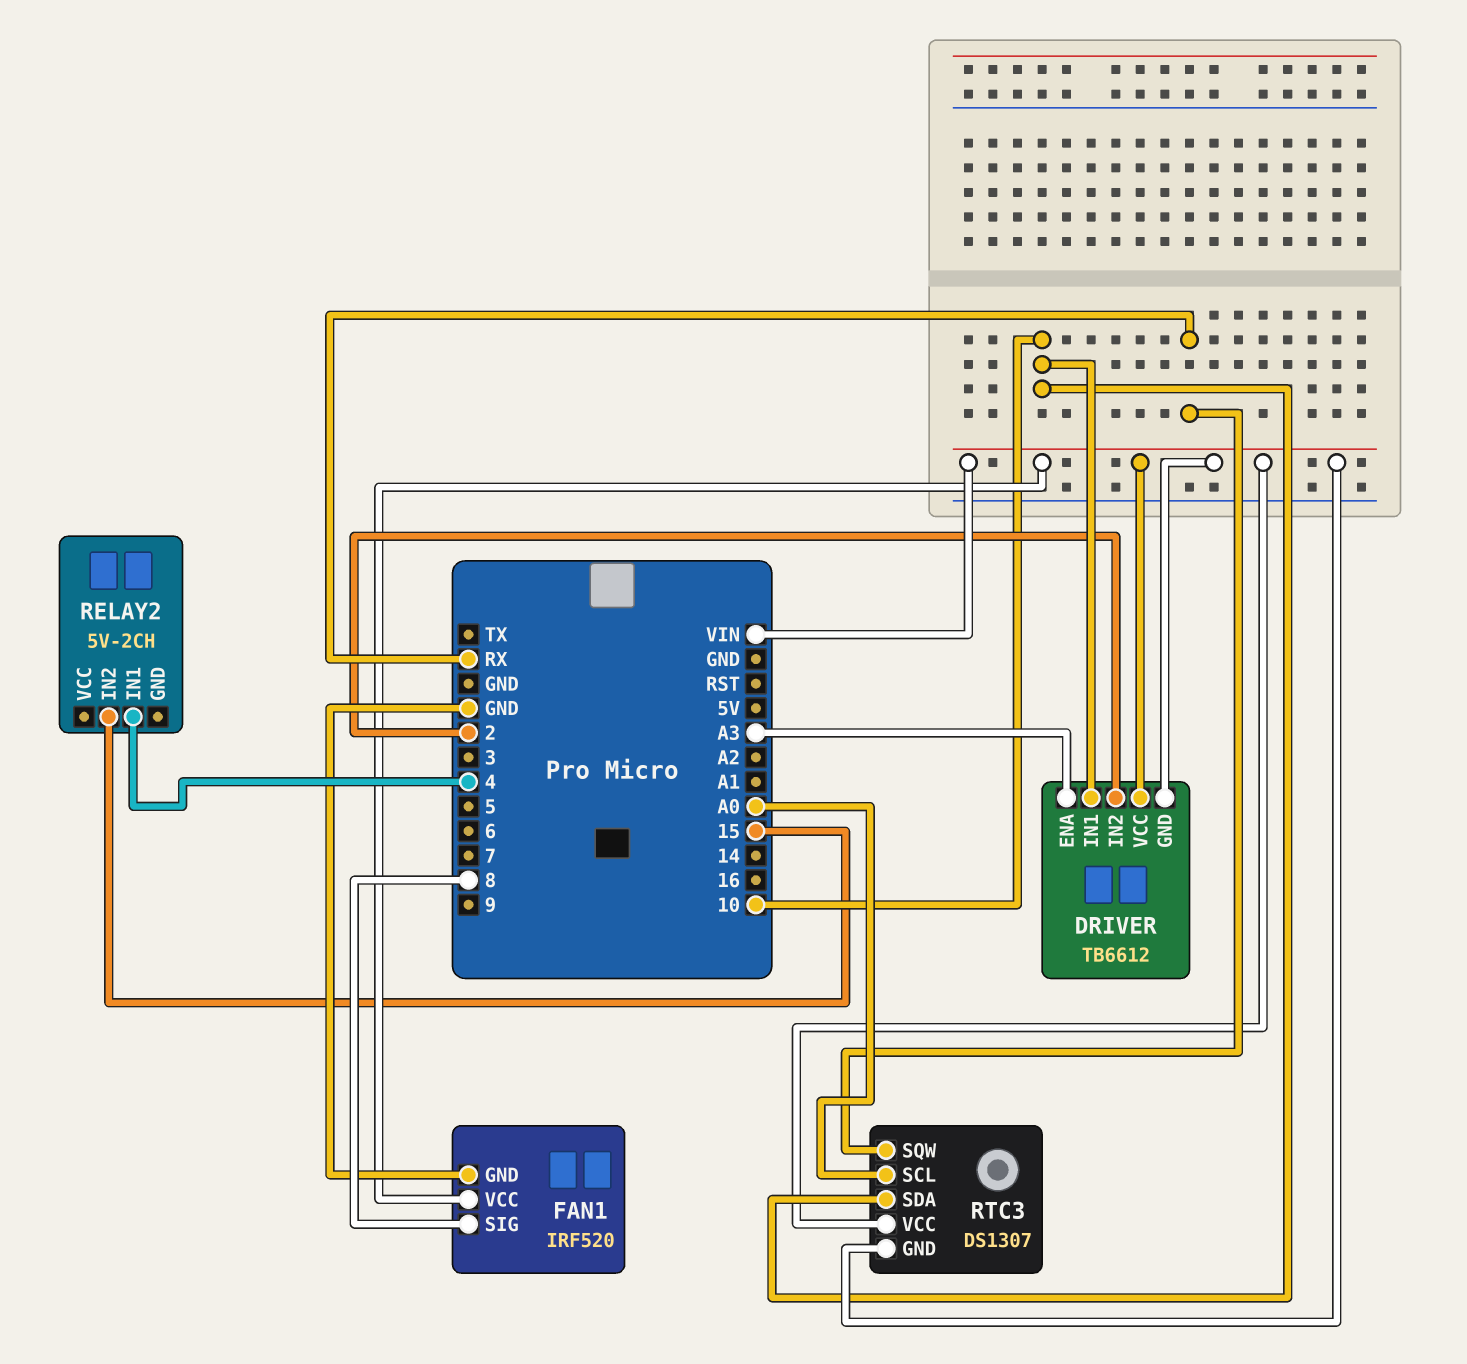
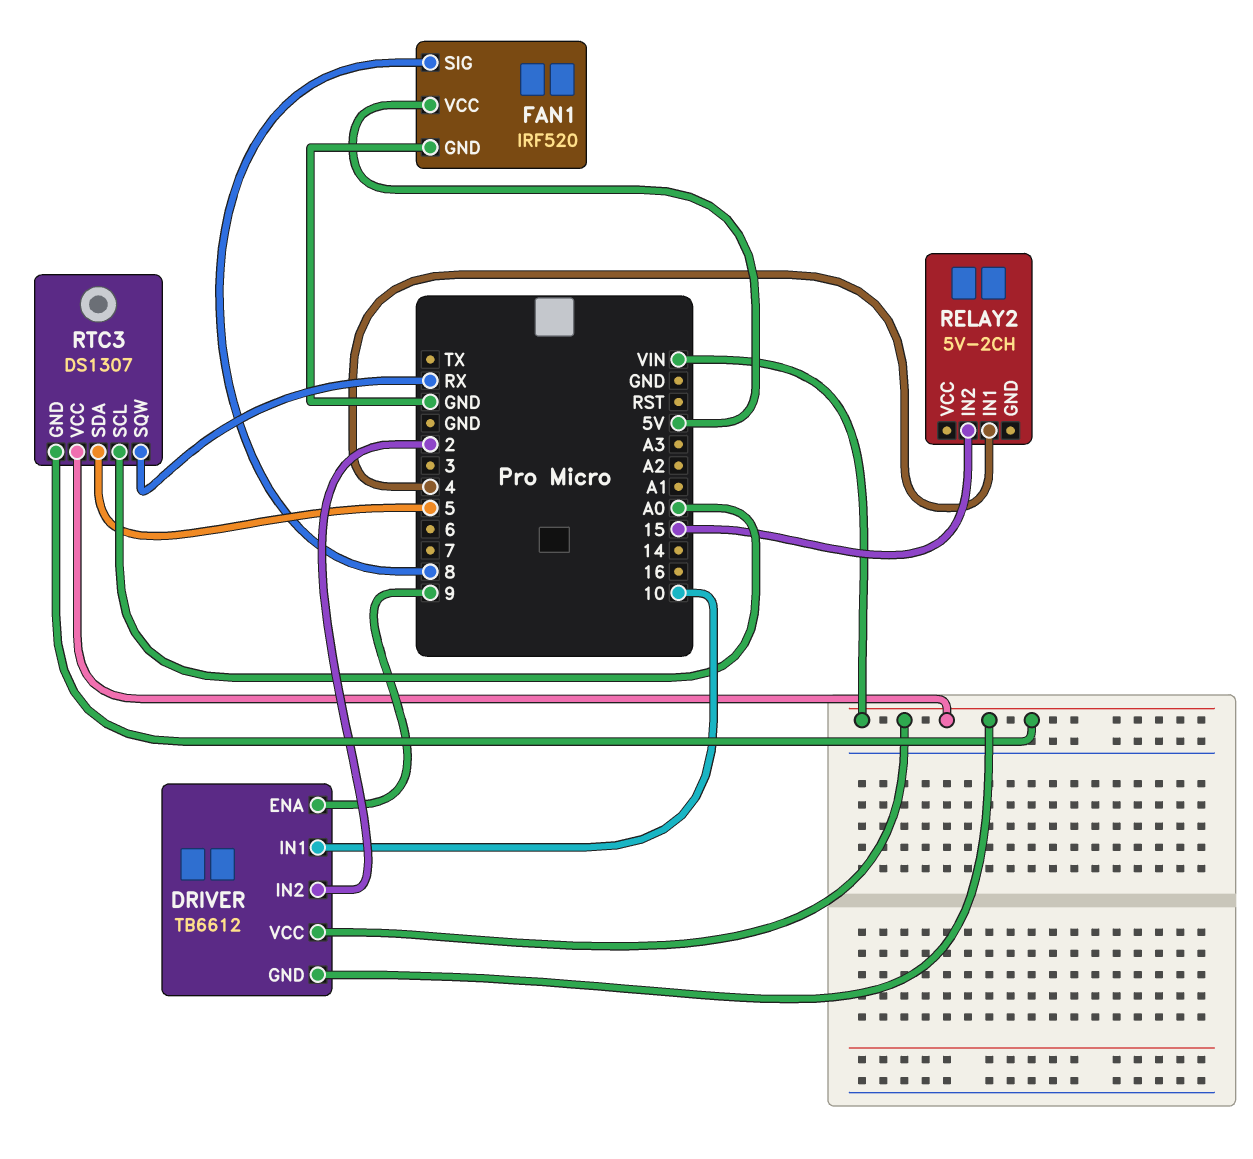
DRIVER pin ENA: A3 -> 9
FAN1 pin VCC: VIN -> 5V
RTC3 pin SDA: 10 -> 5

